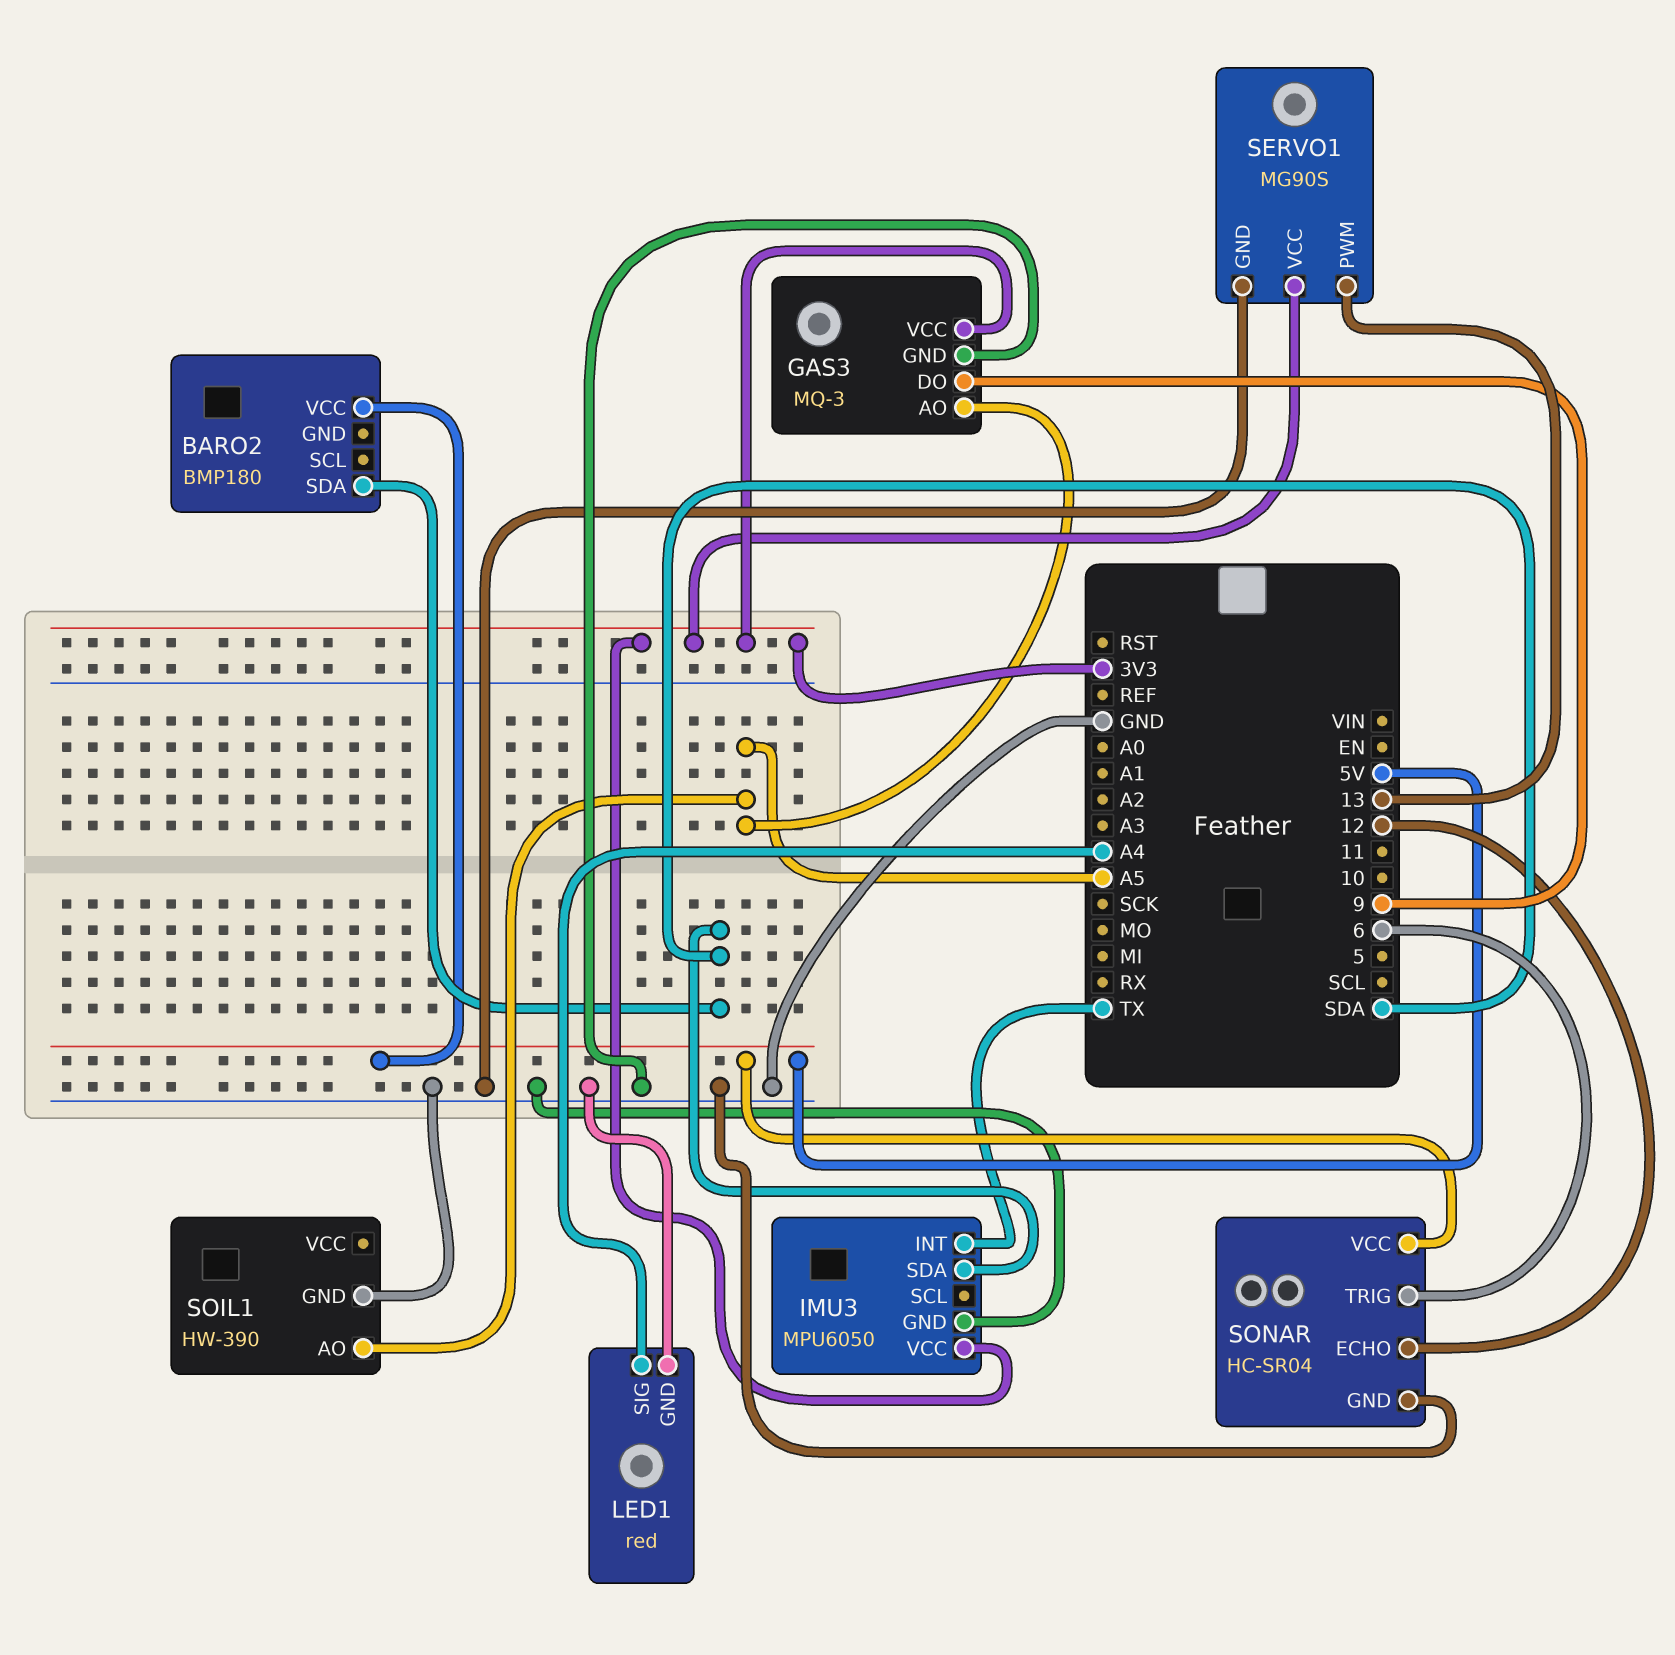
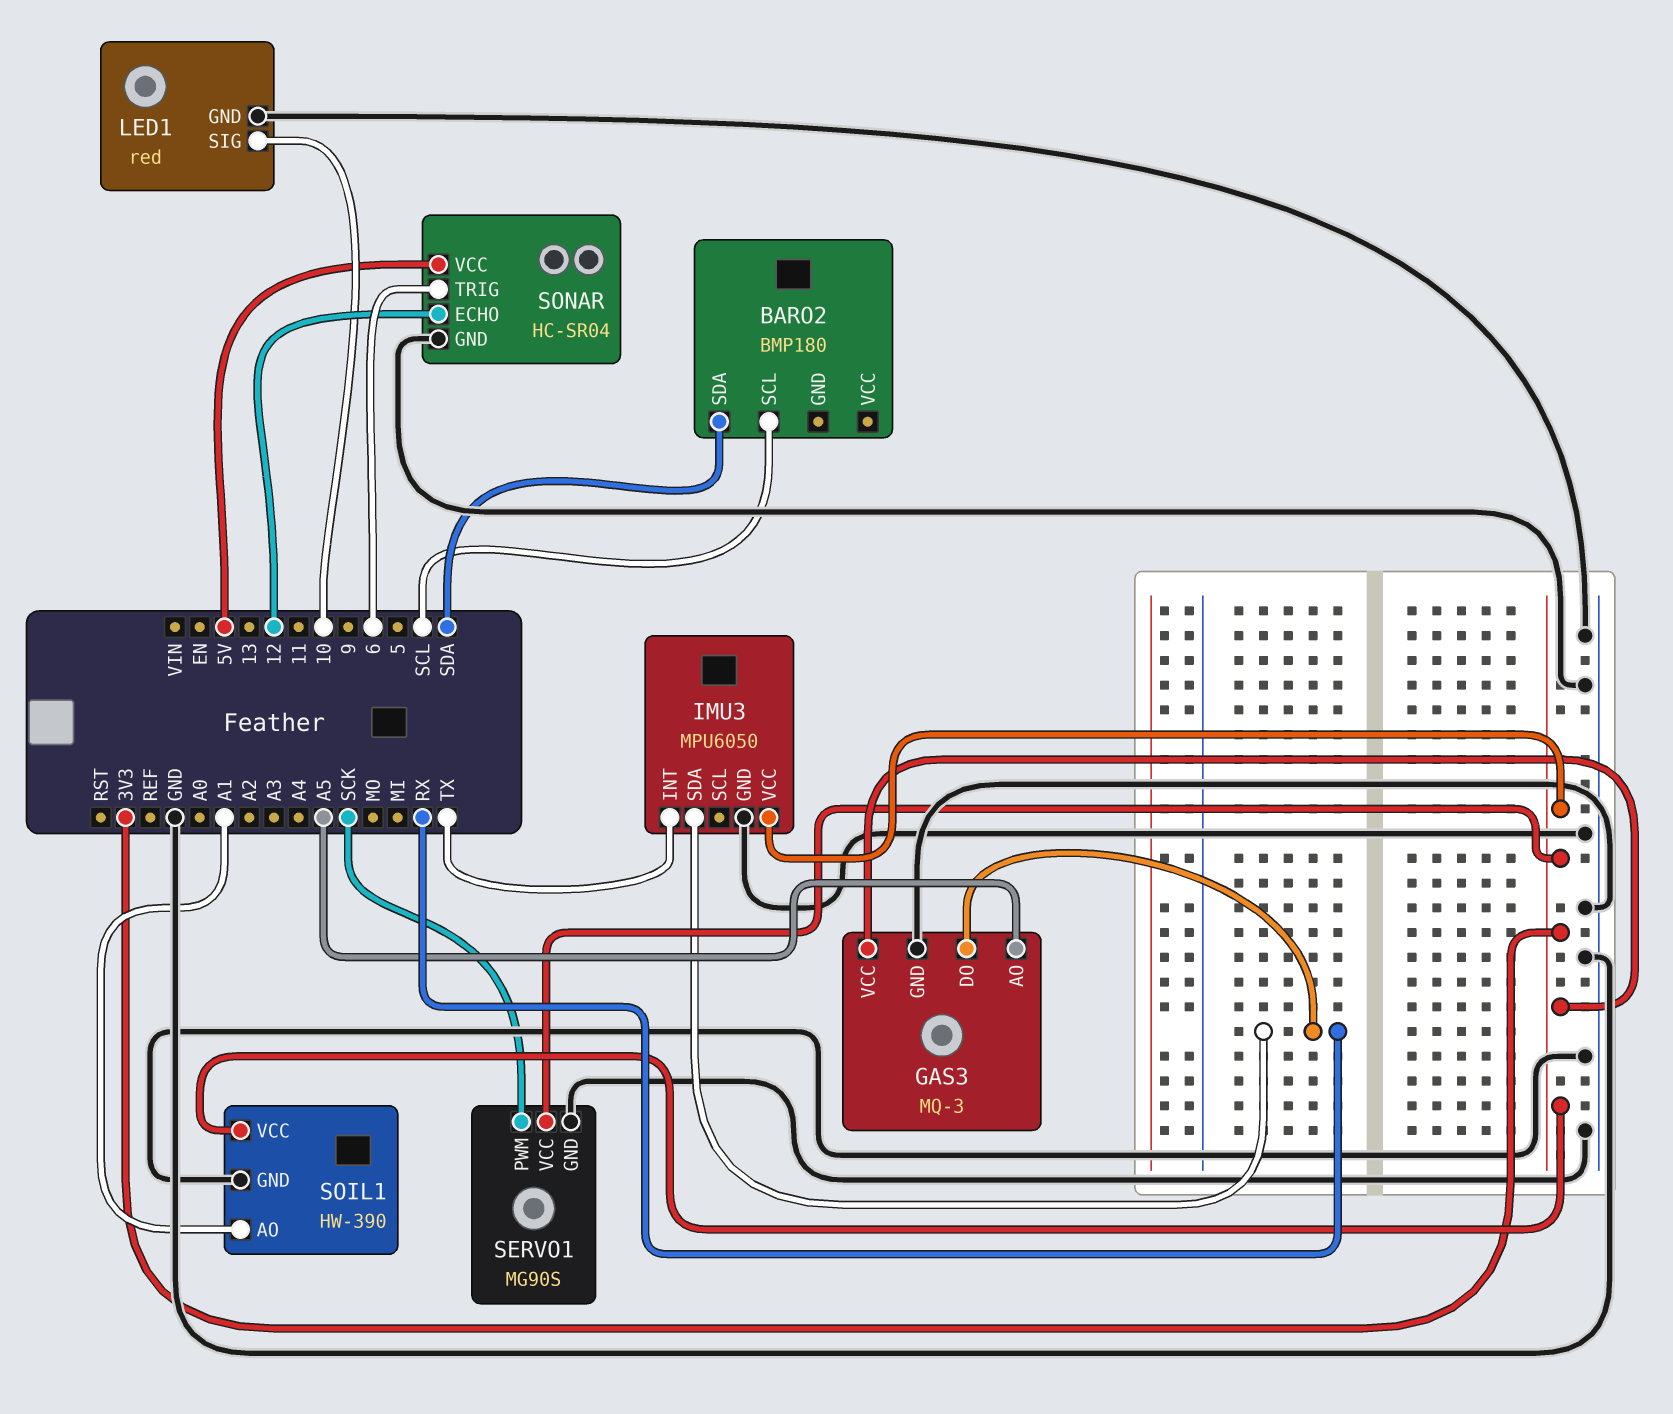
BARO2 pin SCL: none -> SCL
BARO2 pin VCC: 5V -> none
GAS3 pin DO: 9 -> RX
IMU3 pin SDA: SDA -> RX
LED1 pin SIG: A4 -> 10
SERVO1 pin PWM: 13 -> SCK
SOIL1 pin AO: A5 -> A1
SOIL1 pin VCC: none -> 3V3

